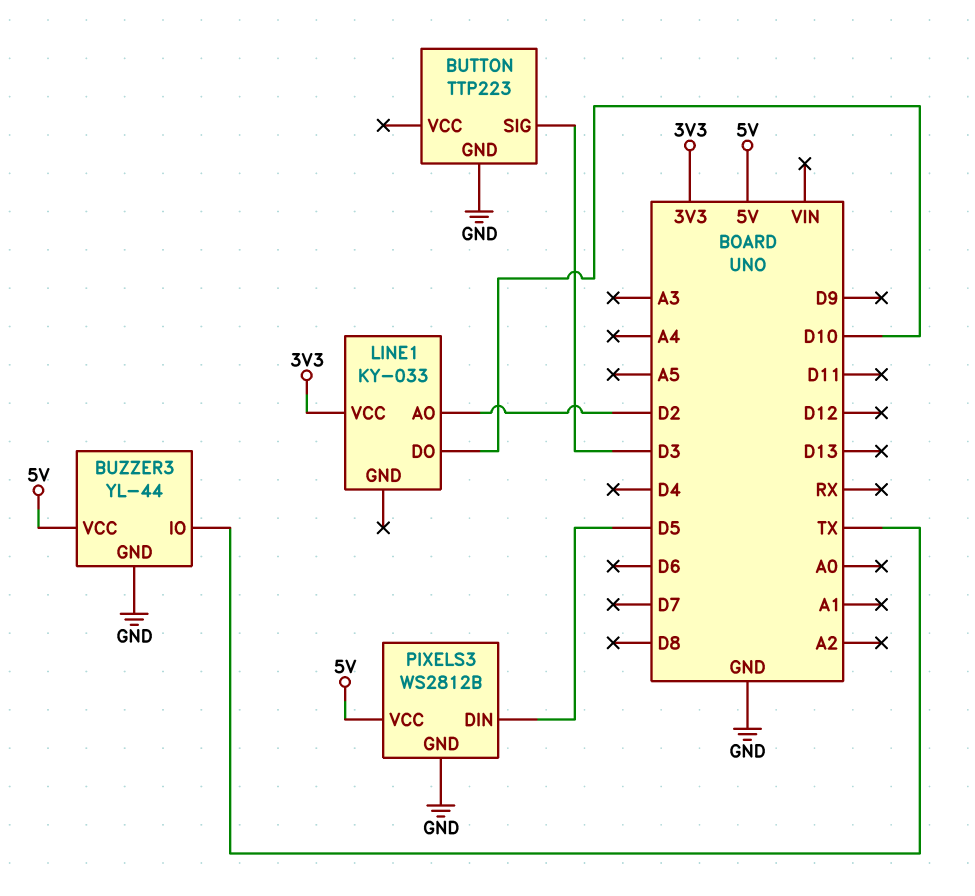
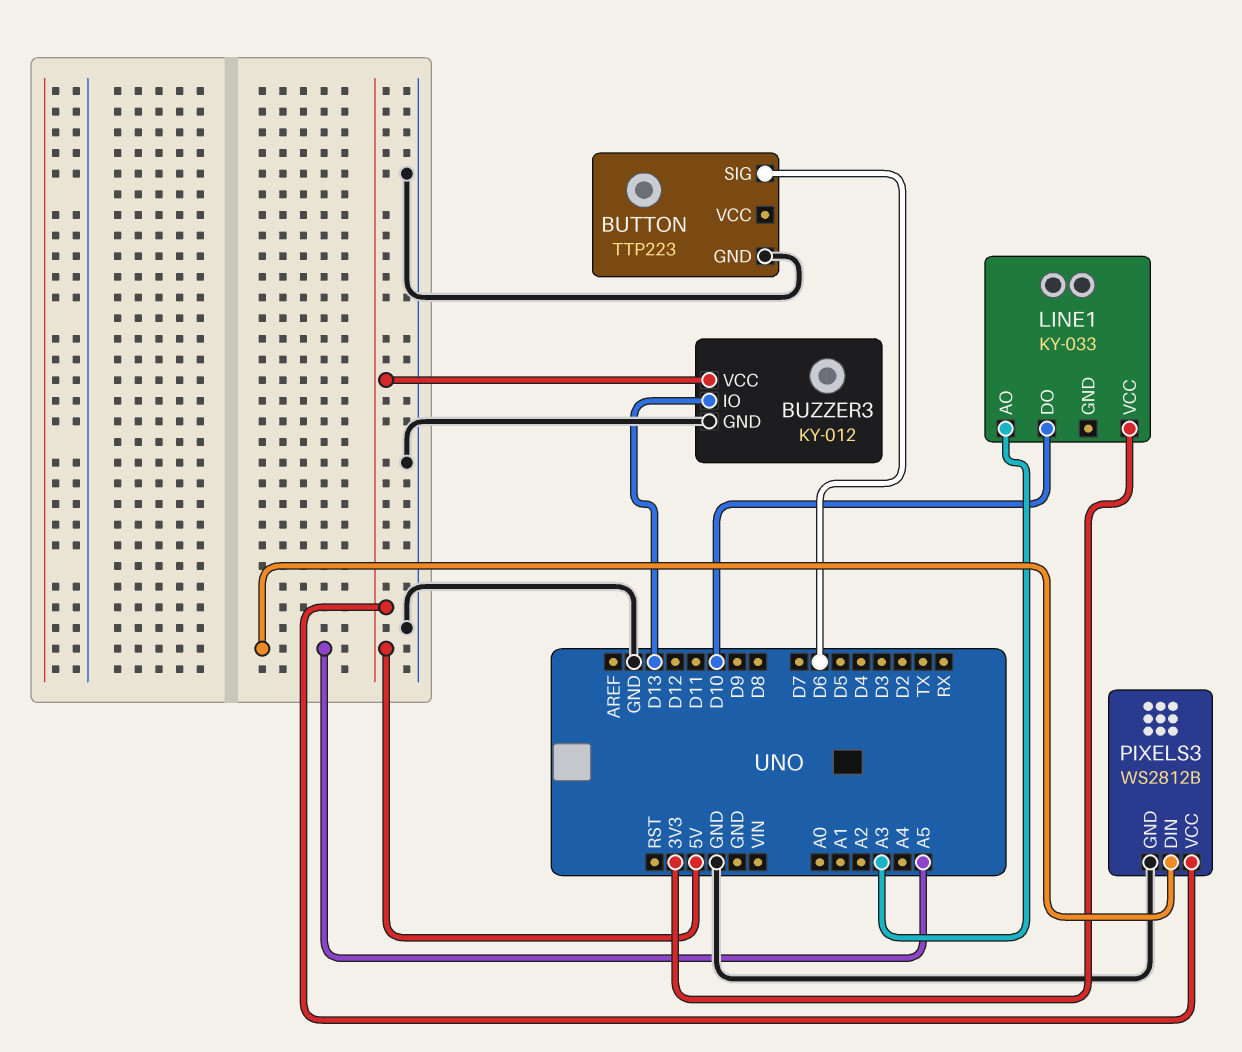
BUTTON pin SIG: D3 -> D6
BUZZER3: YL-44 -> KY-012
BUZZER3 pin IO: TX -> D13
LINE1 pin AO: D2 -> A3
PIXELS3 pin DIN: D5 -> A5

